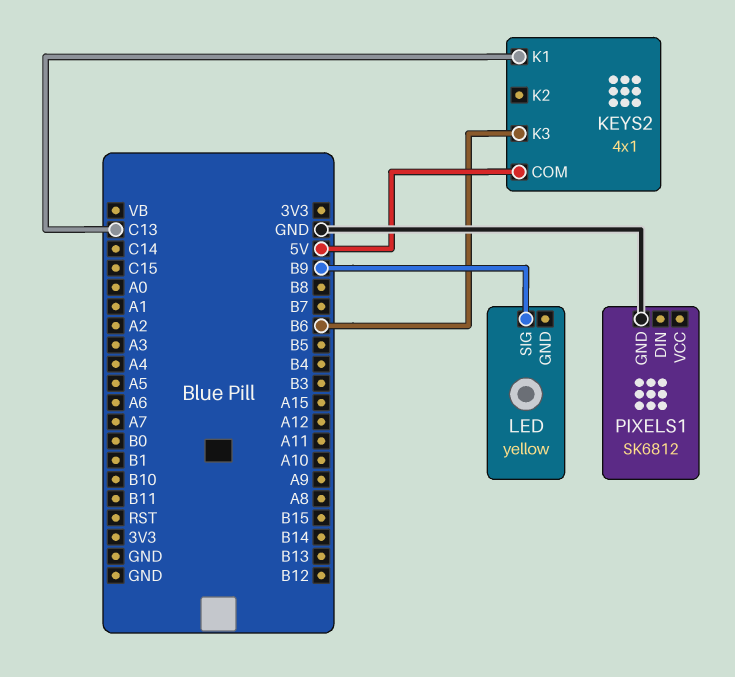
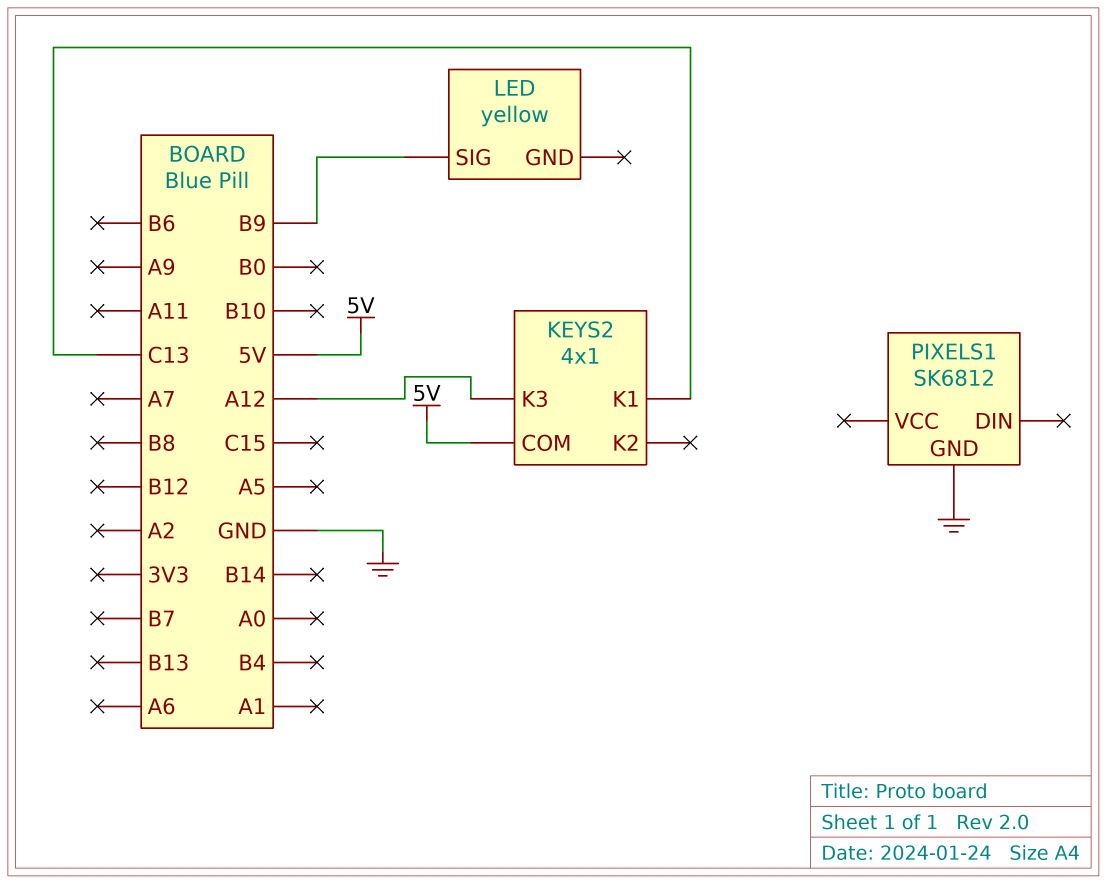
KEYS2 pin K3: B6 -> A12

